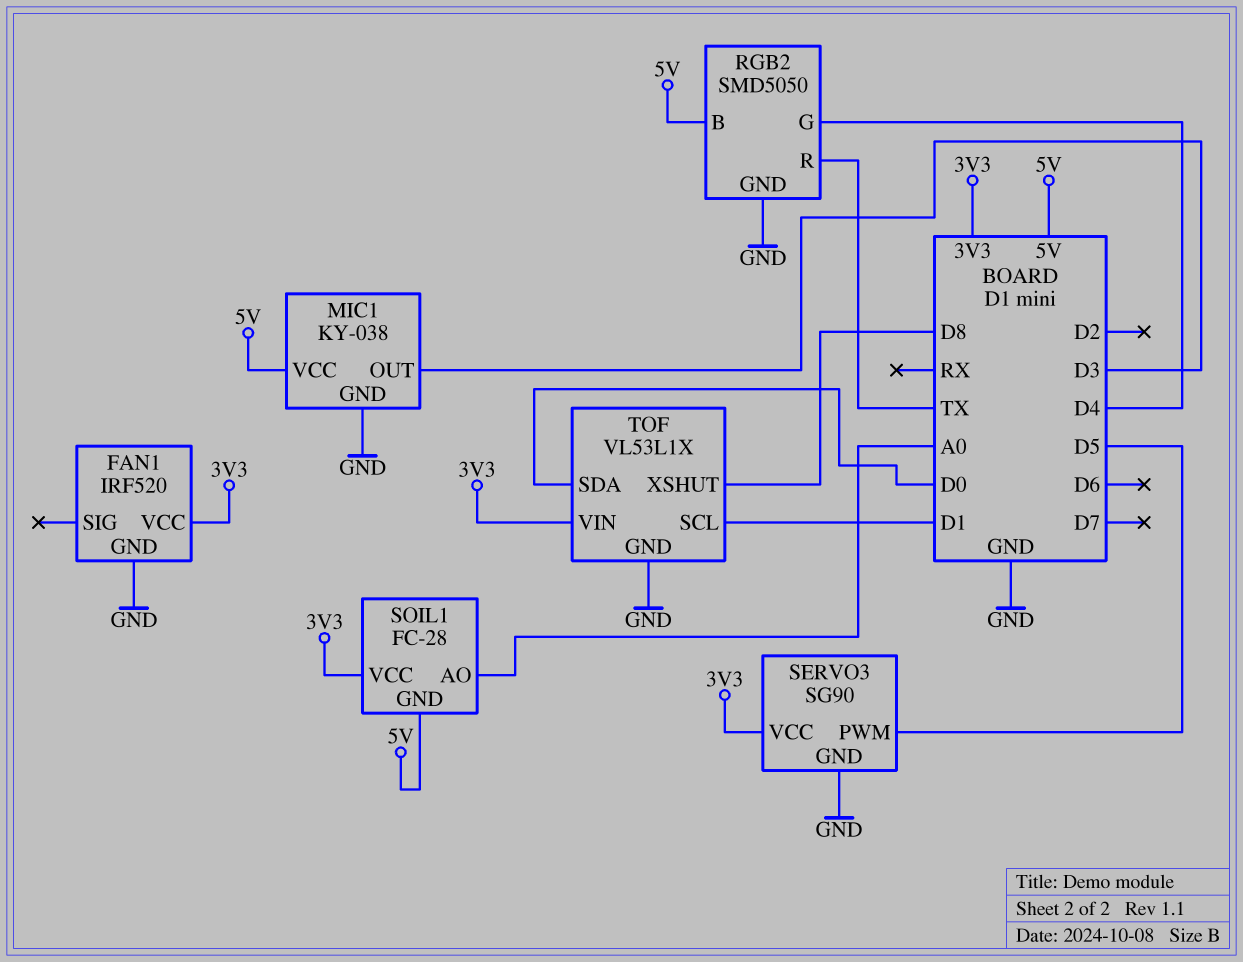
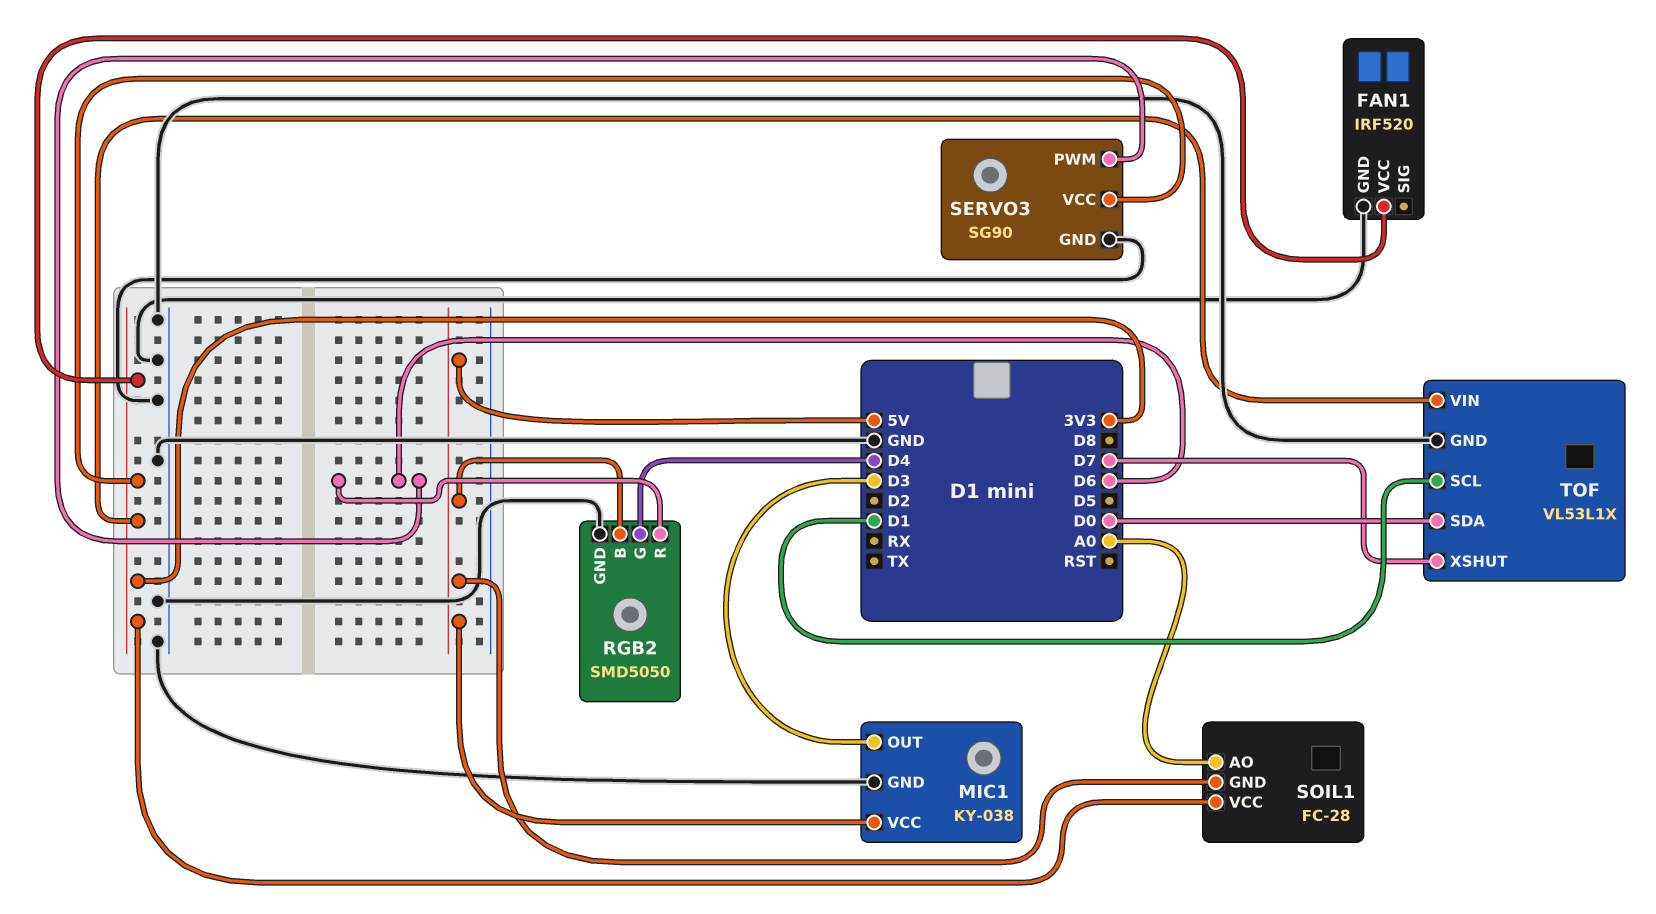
RGB2 pin R: TX -> D6
SERVO3 pin PWM: D5 -> D6
TOF pin XSHUT: D8 -> D7

